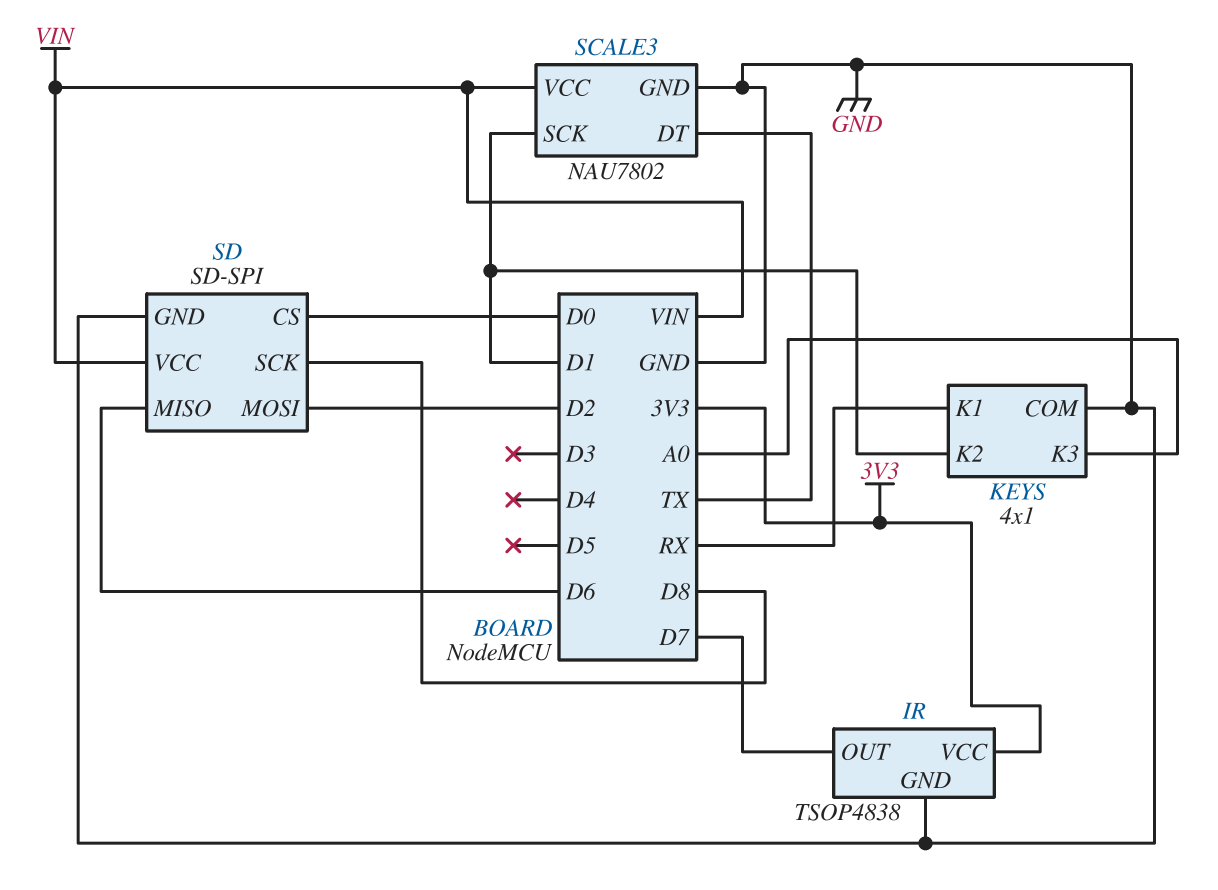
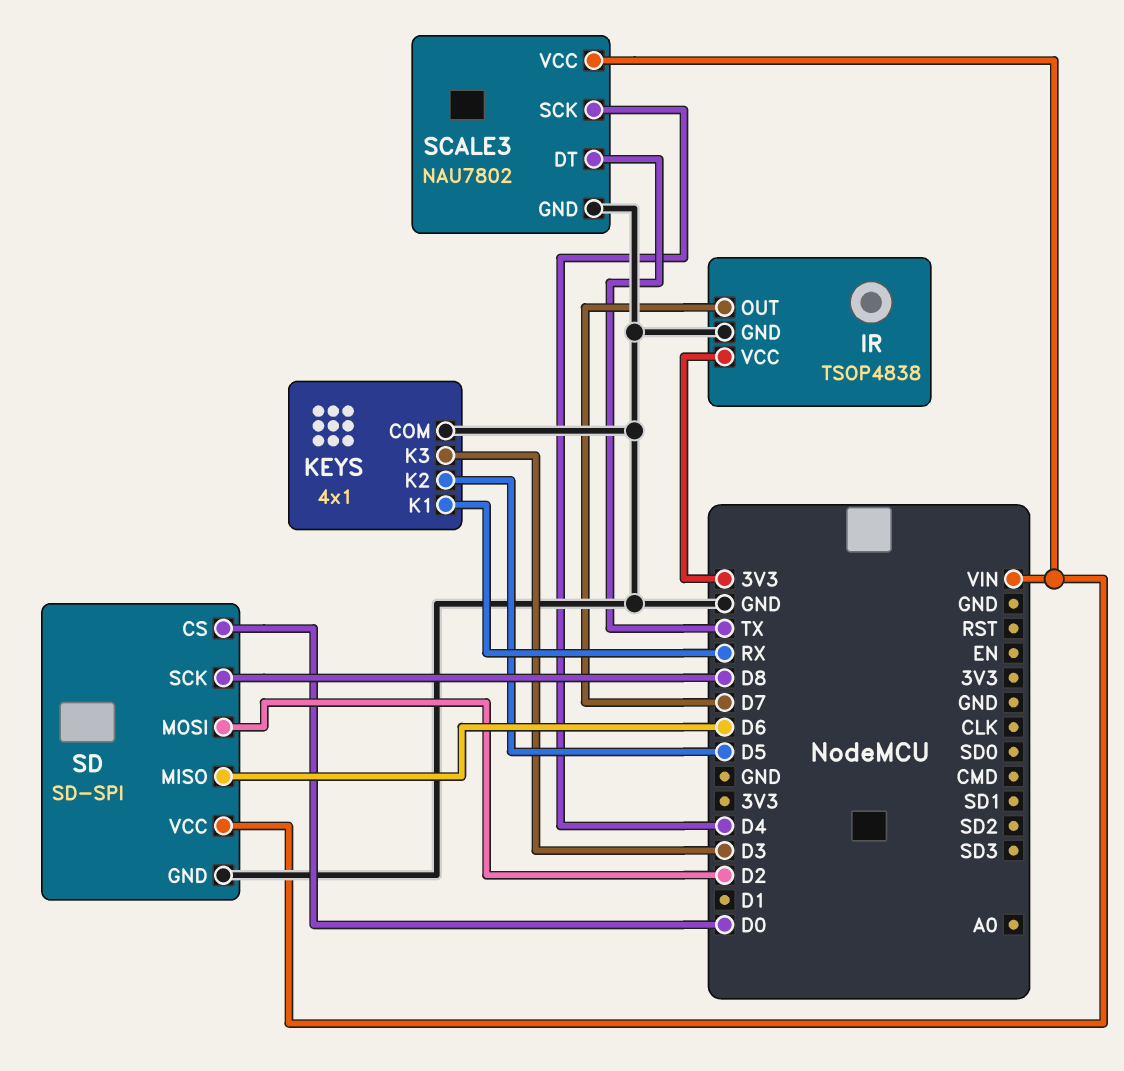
KEYS pin K2: D1 -> D5
KEYS pin K3: A0 -> D3
SCALE3 pin SCK: D1 -> D4

